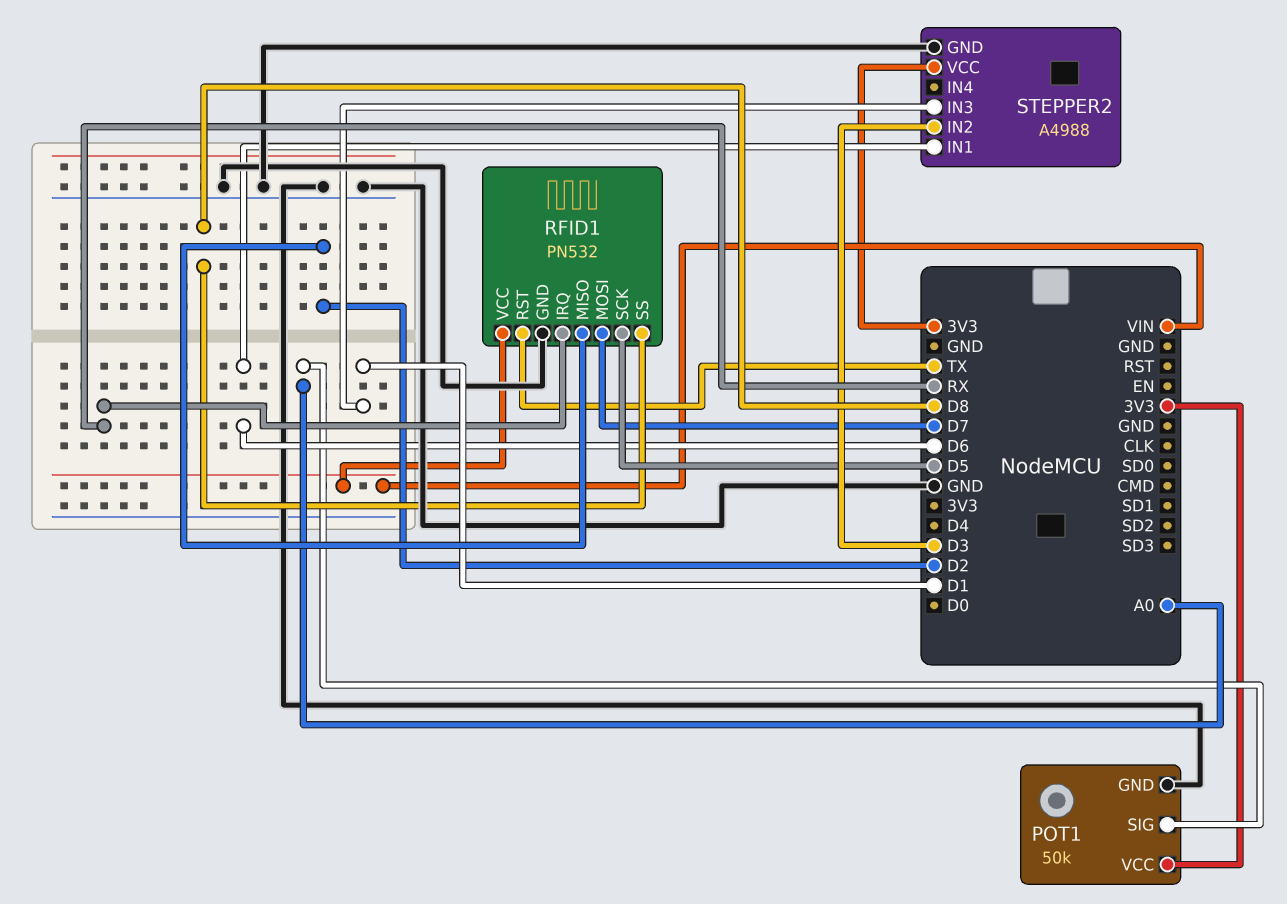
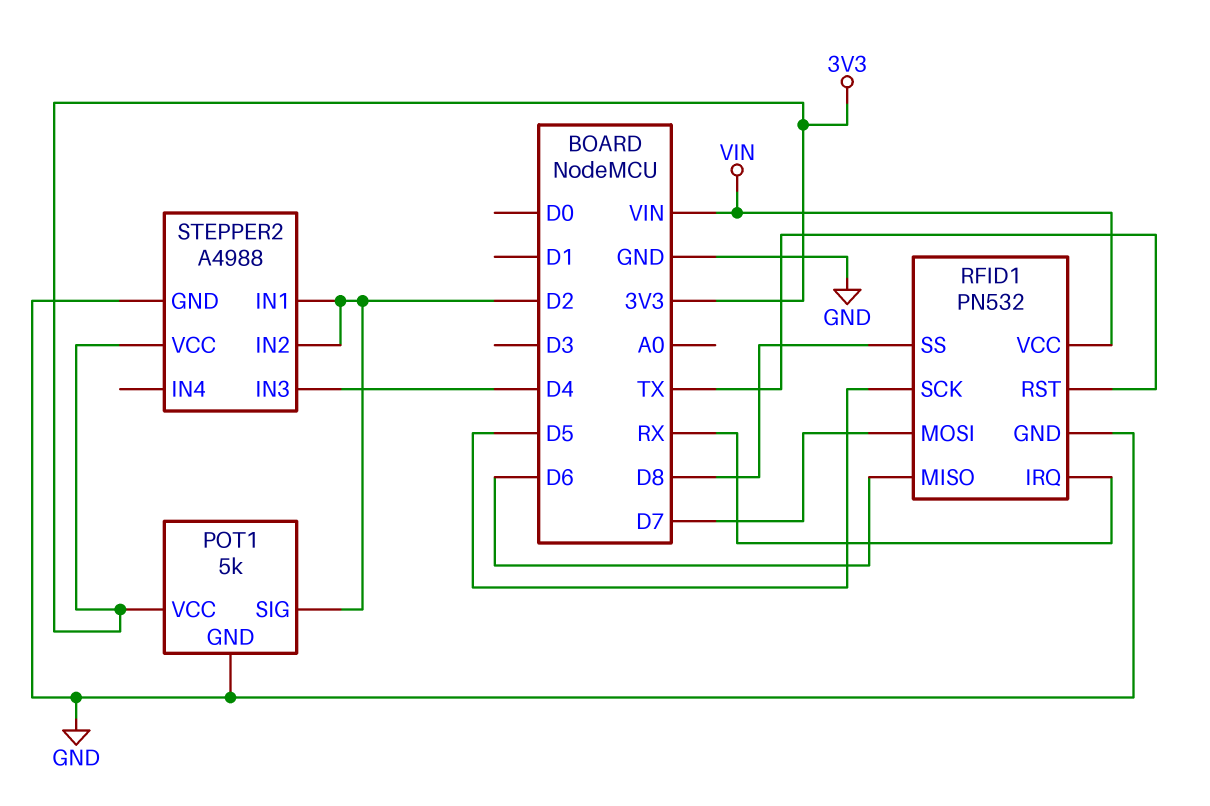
POT1: 50k -> 5k
POT1 pin SIG: A0 -> D2
RFID1 pin MISO: D2 -> D6
STEPPER2 pin IN1: D6 -> D2
STEPPER2 pin IN2: D3 -> D2
STEPPER2 pin IN3: D1 -> D4

